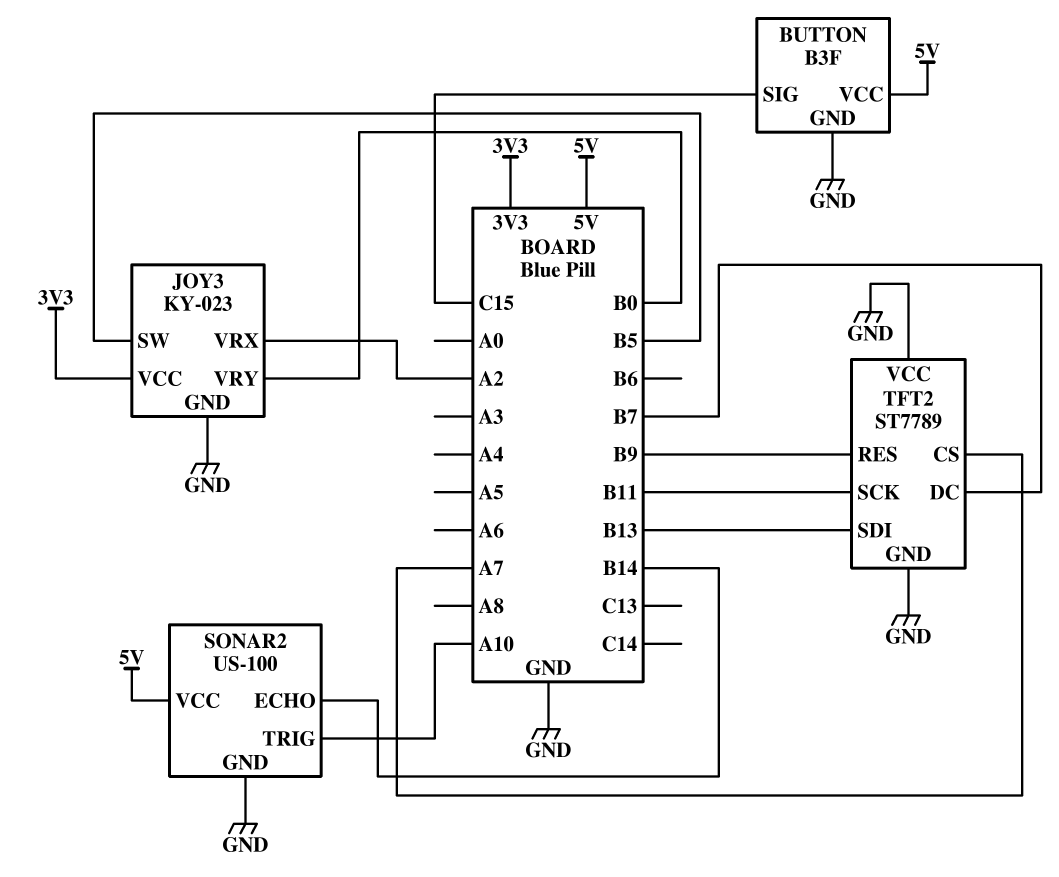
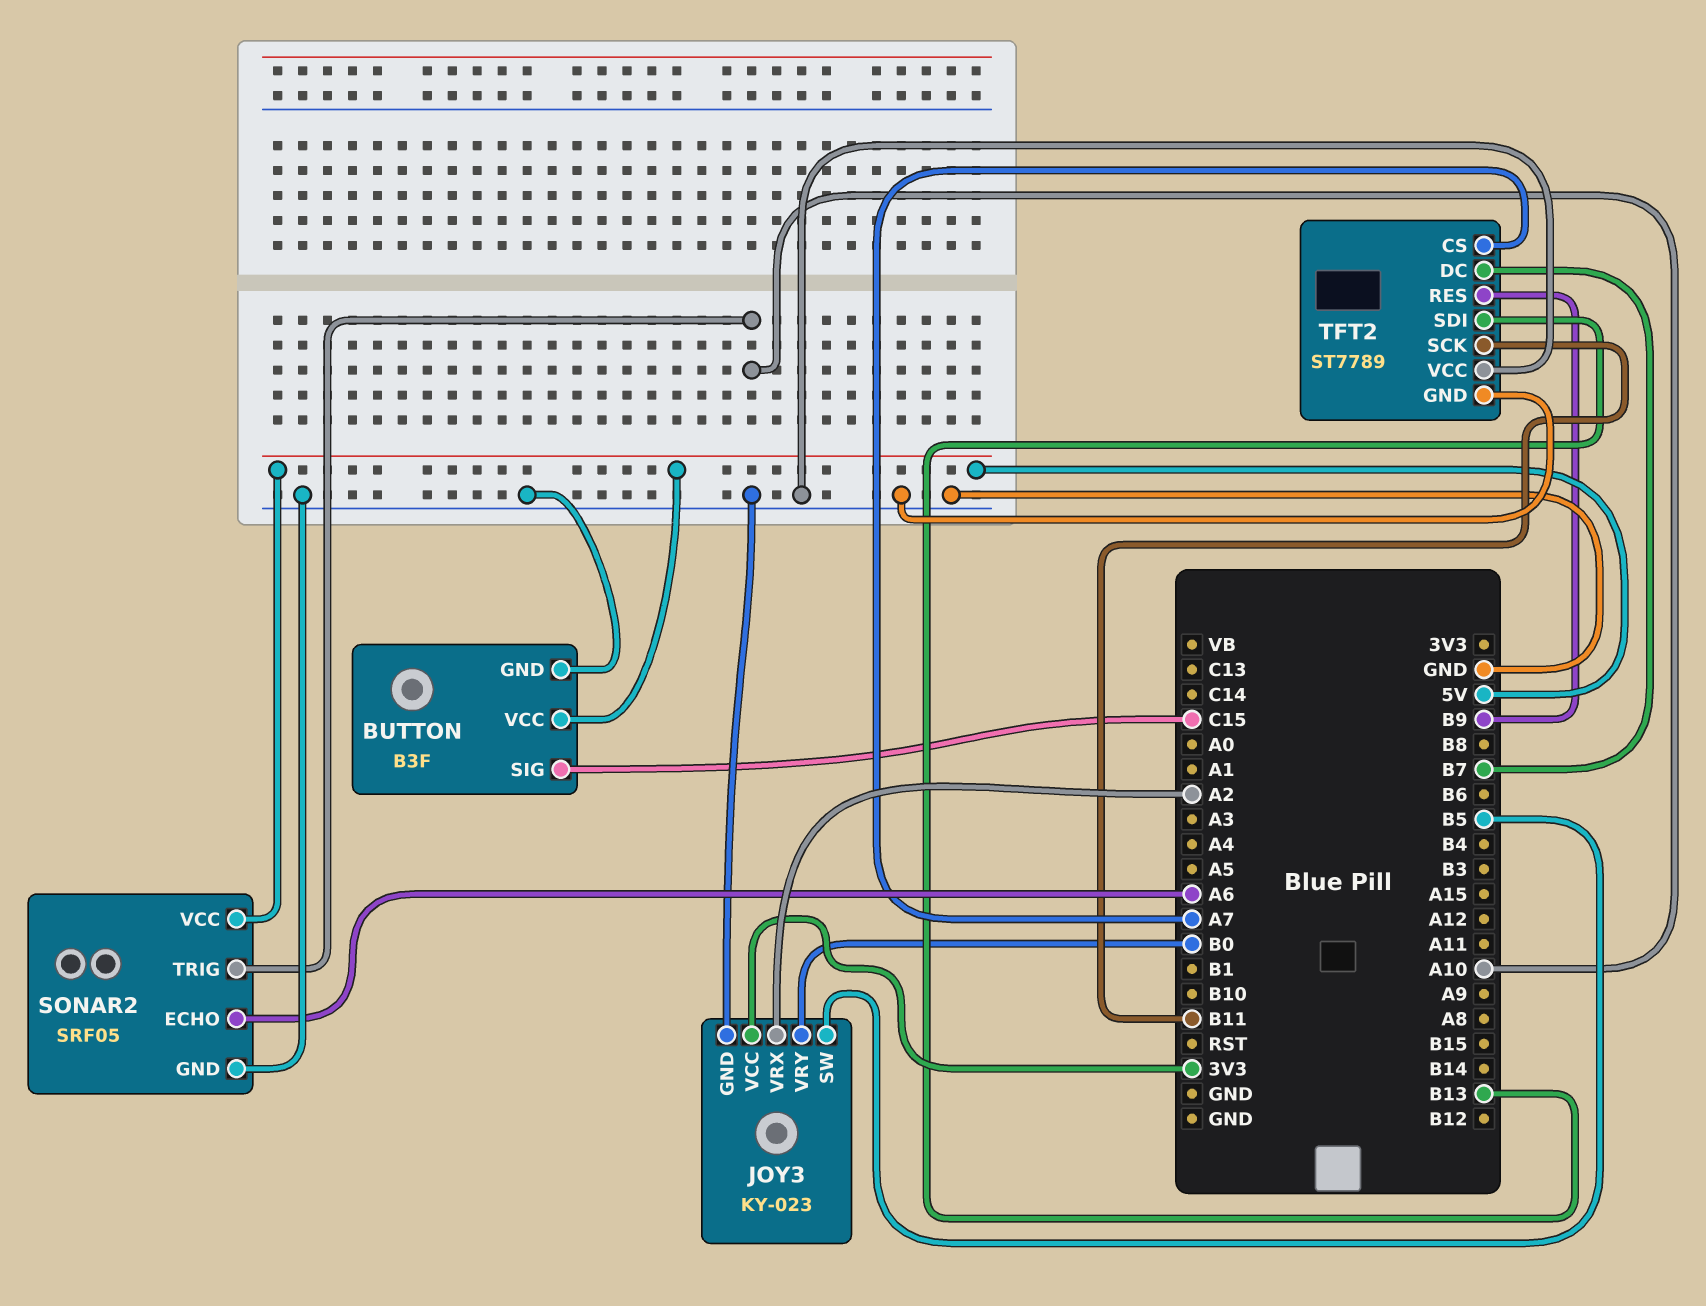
SONAR2: US-100 -> SRF05
SONAR2 pin ECHO: B14 -> A6

